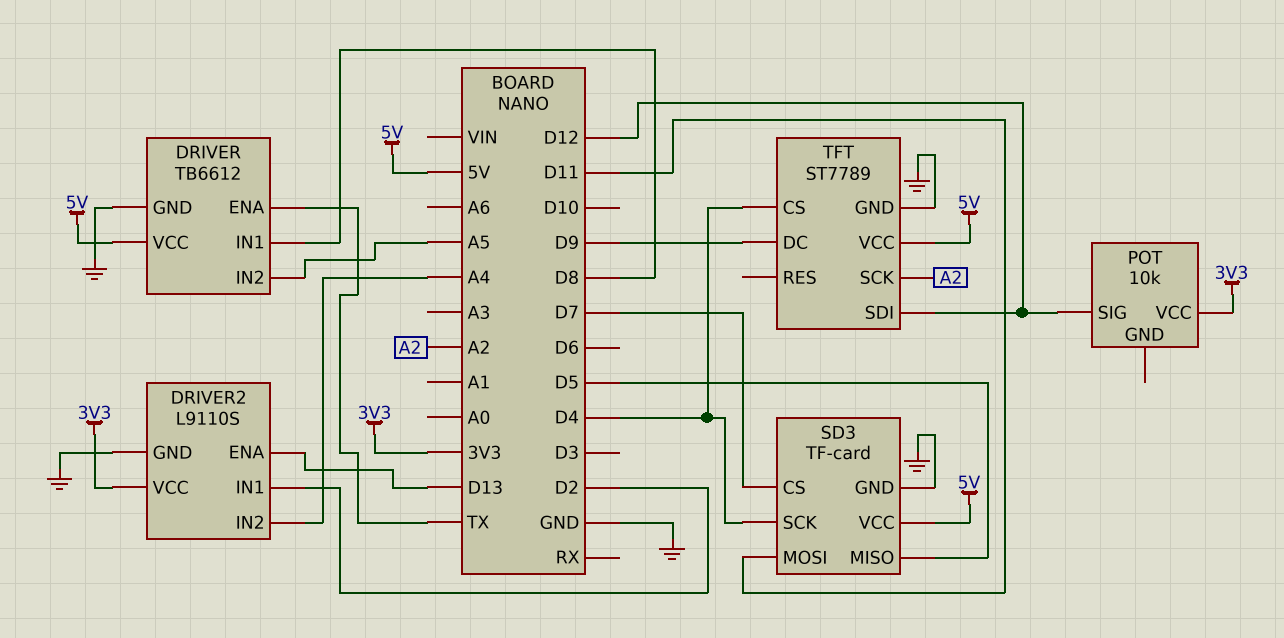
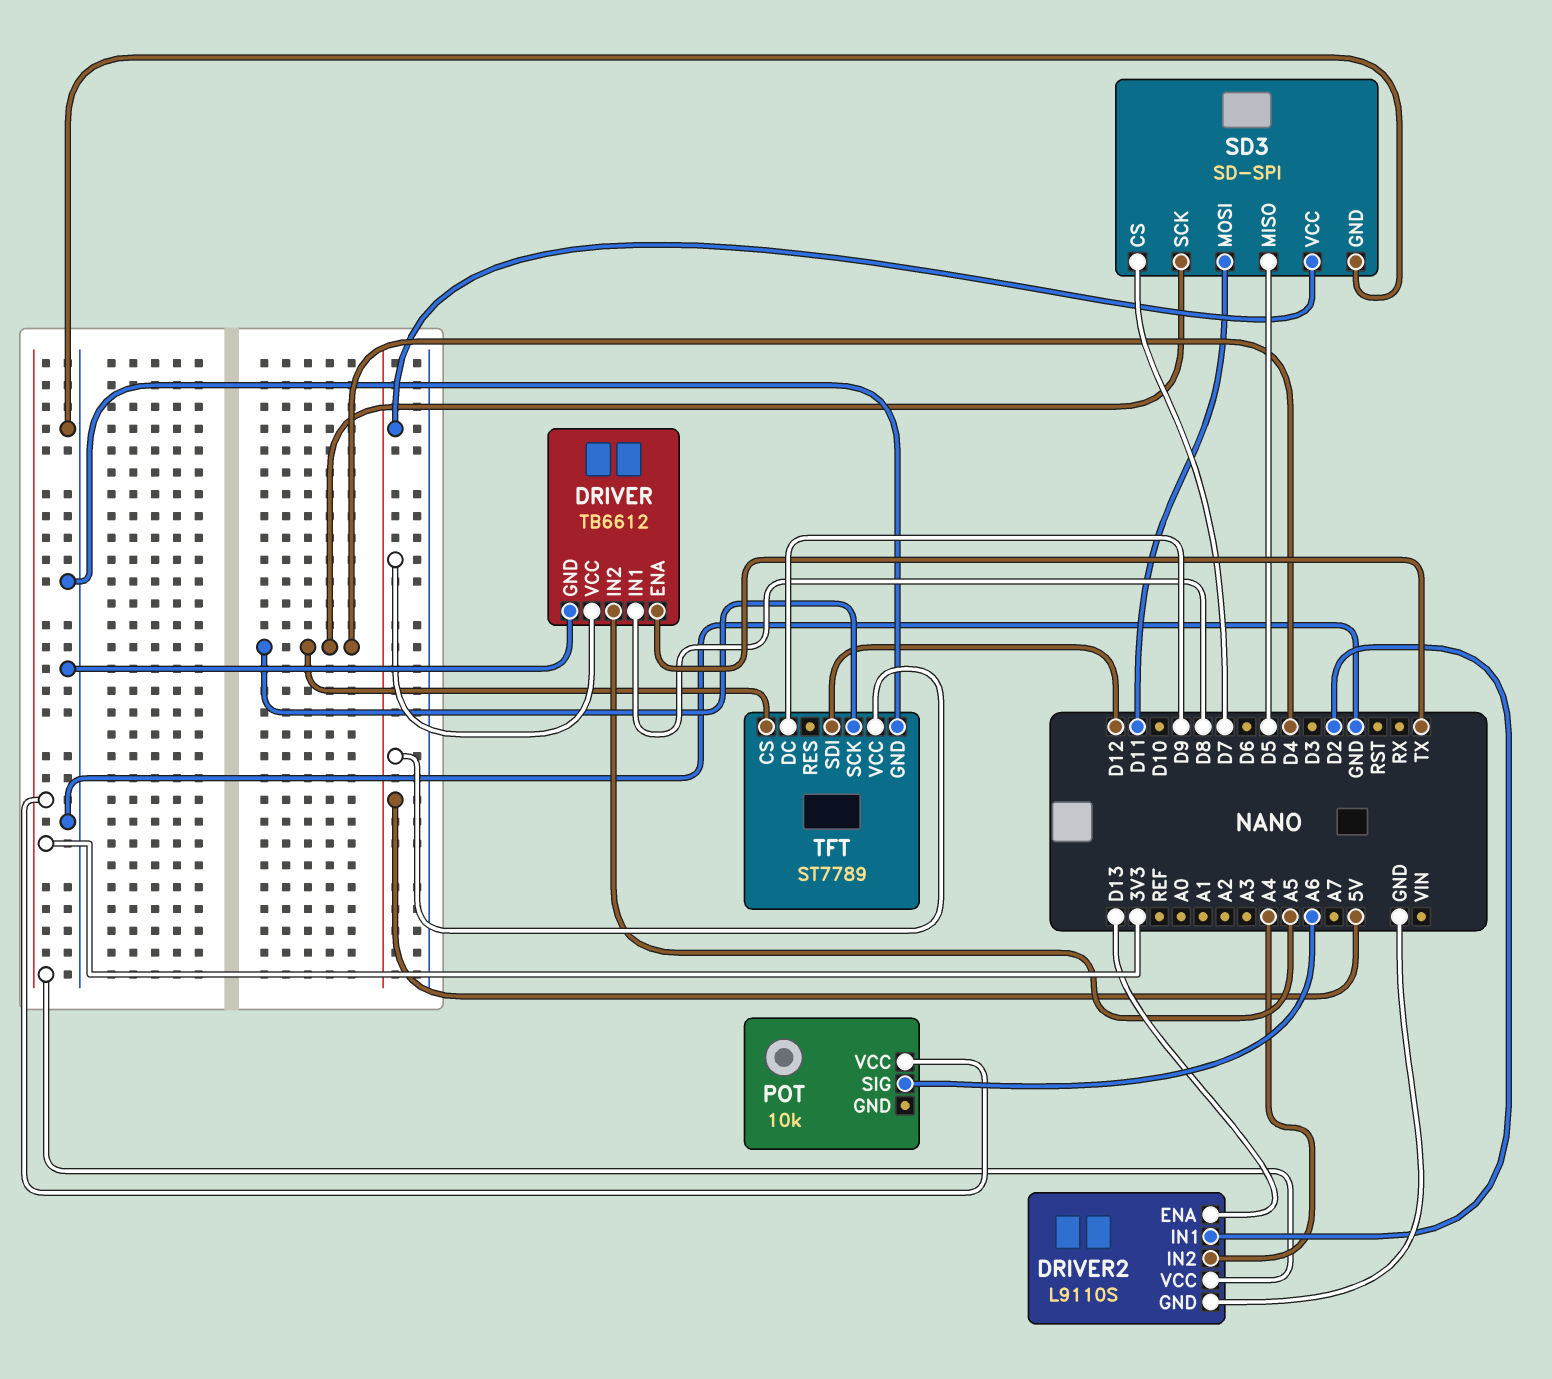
POT pin SIG: D12 -> A6
SD3: TF-card -> SD-SPI
TFT pin SCK: A2 -> D4

